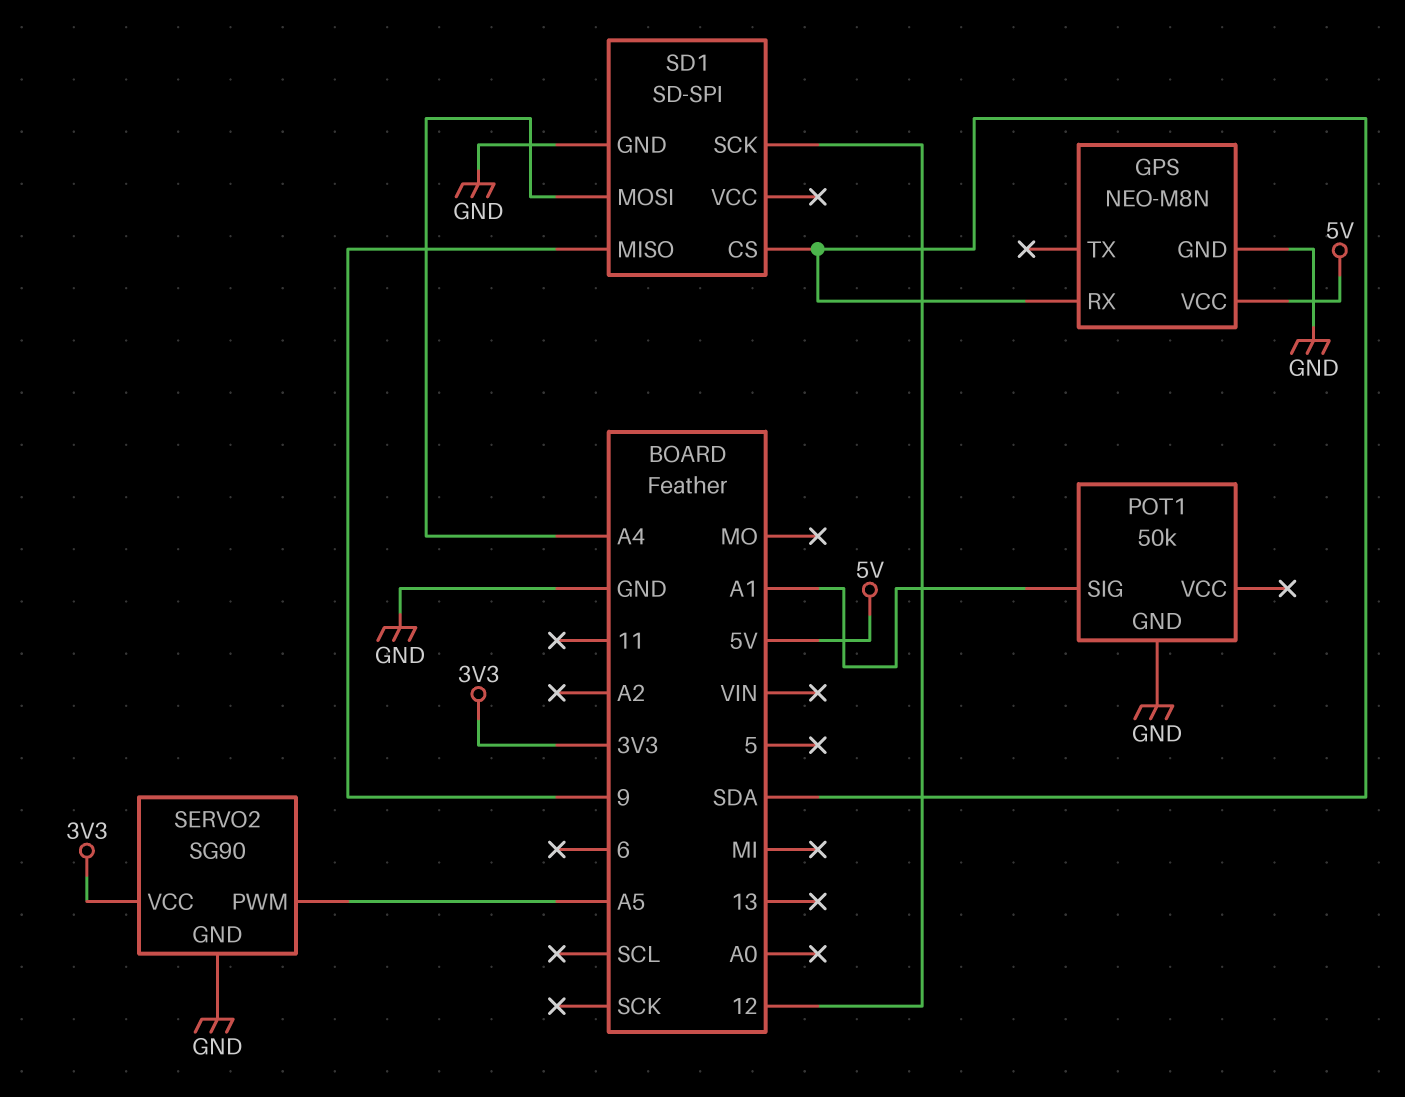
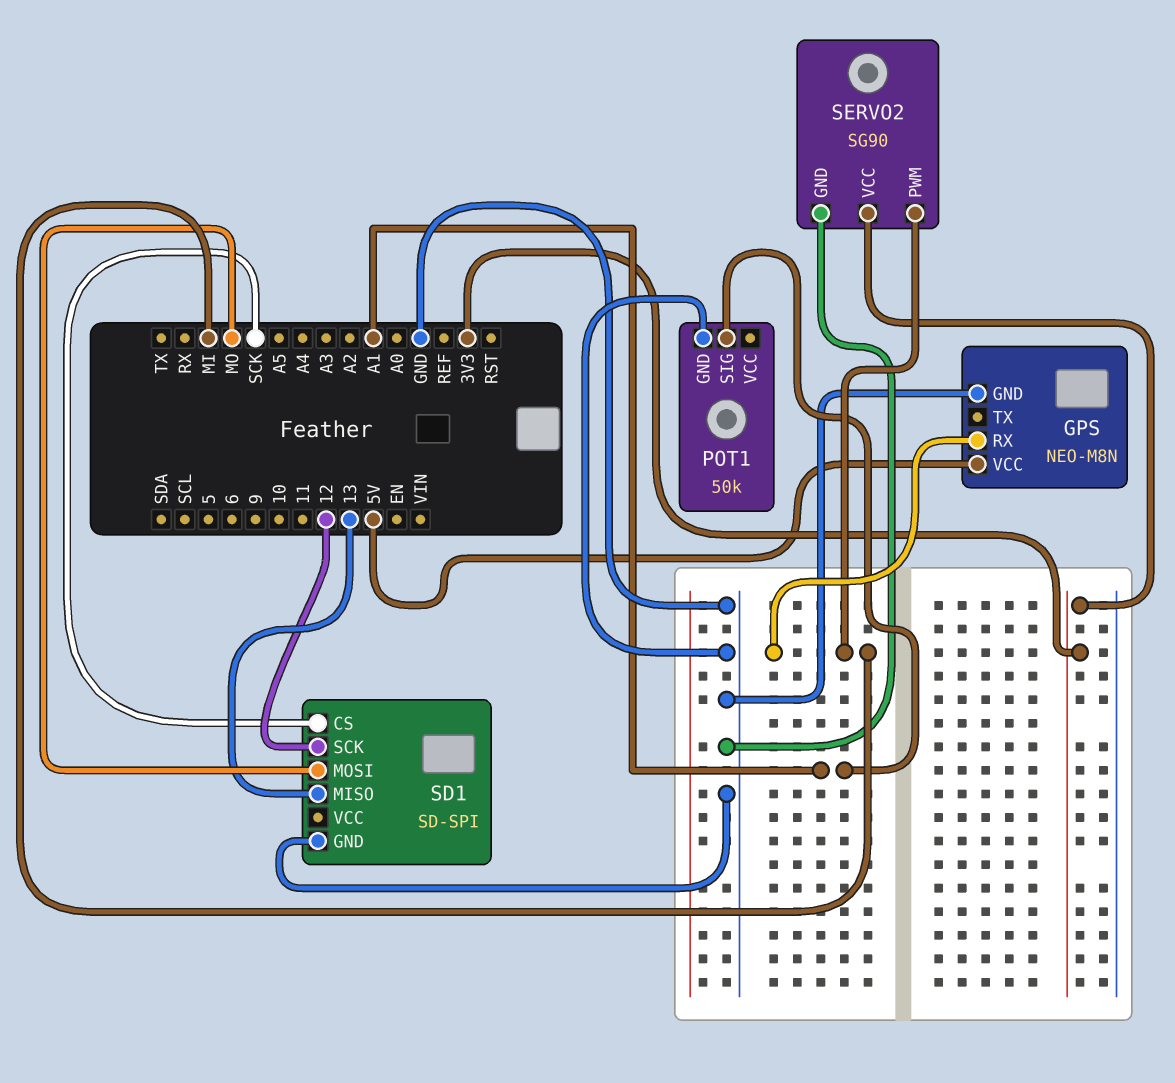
GPS pin RX: SDA -> MI
SD1 pin CS: SDA -> SCK
SD1 pin MISO: 9 -> 13
SD1 pin MOSI: A4 -> MO
SERVO2 pin PWM: A5 -> MI

